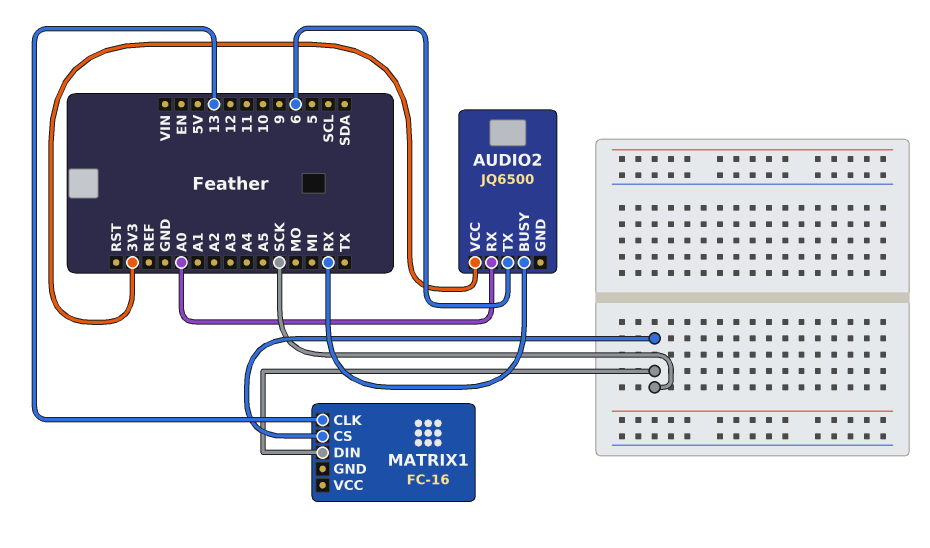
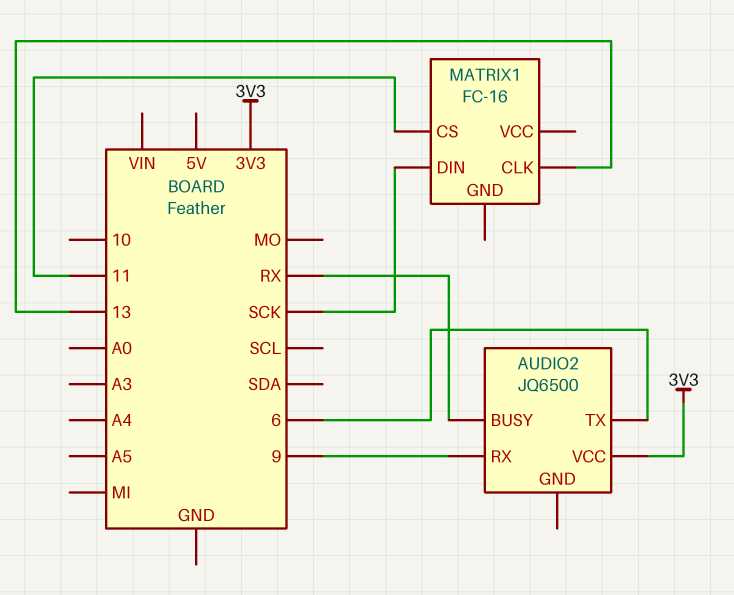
AUDIO2 pin RX: A0 -> 9
MATRIX1 pin CS: SCK -> 11

